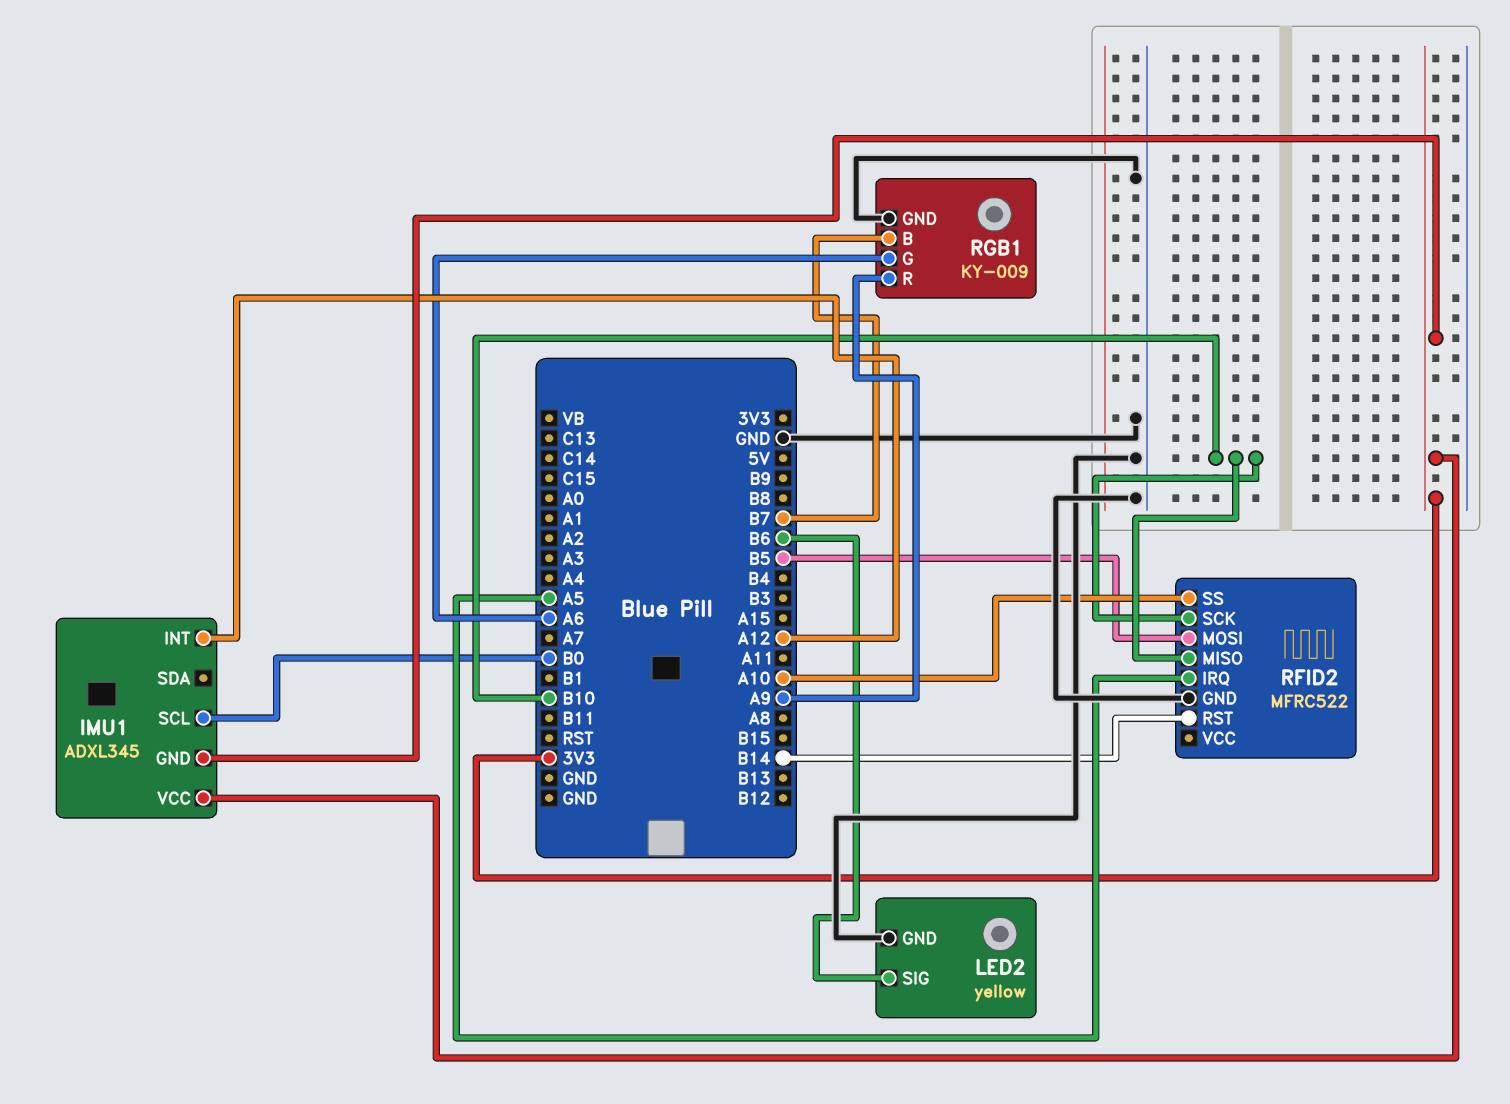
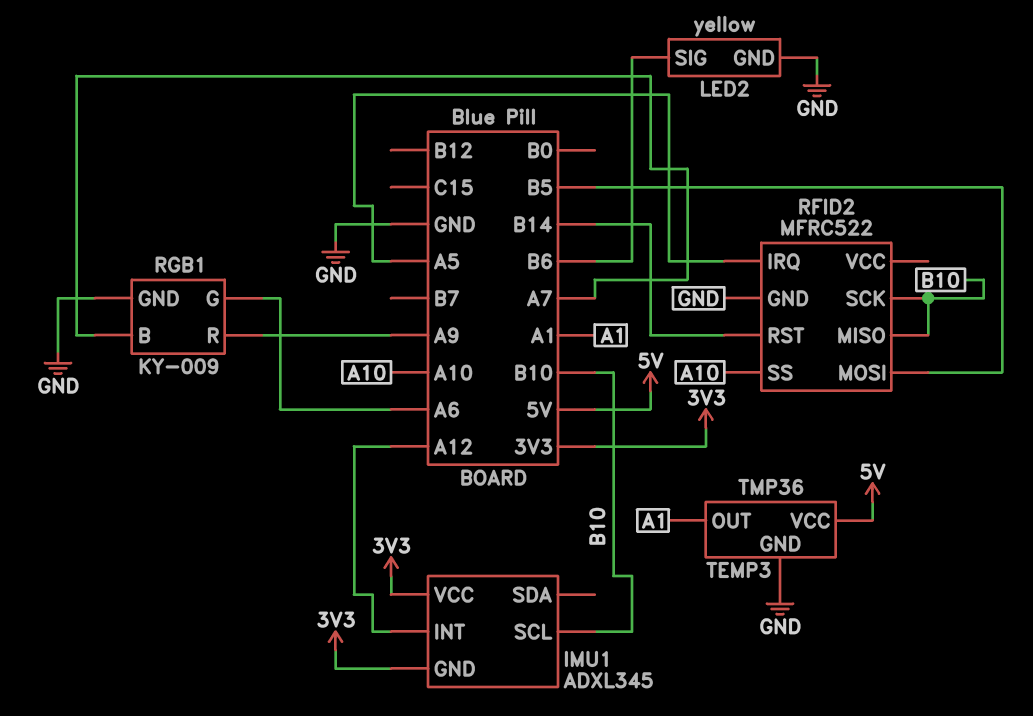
IMU1 pin SCL: B0 -> B10
RGB1 pin B: B7 -> A7
TEMP3: none -> TMP36
TEMP3 pin GND: none -> GND
TEMP3 pin OUT: none -> A1
TEMP3 pin VCC: none -> 5V

